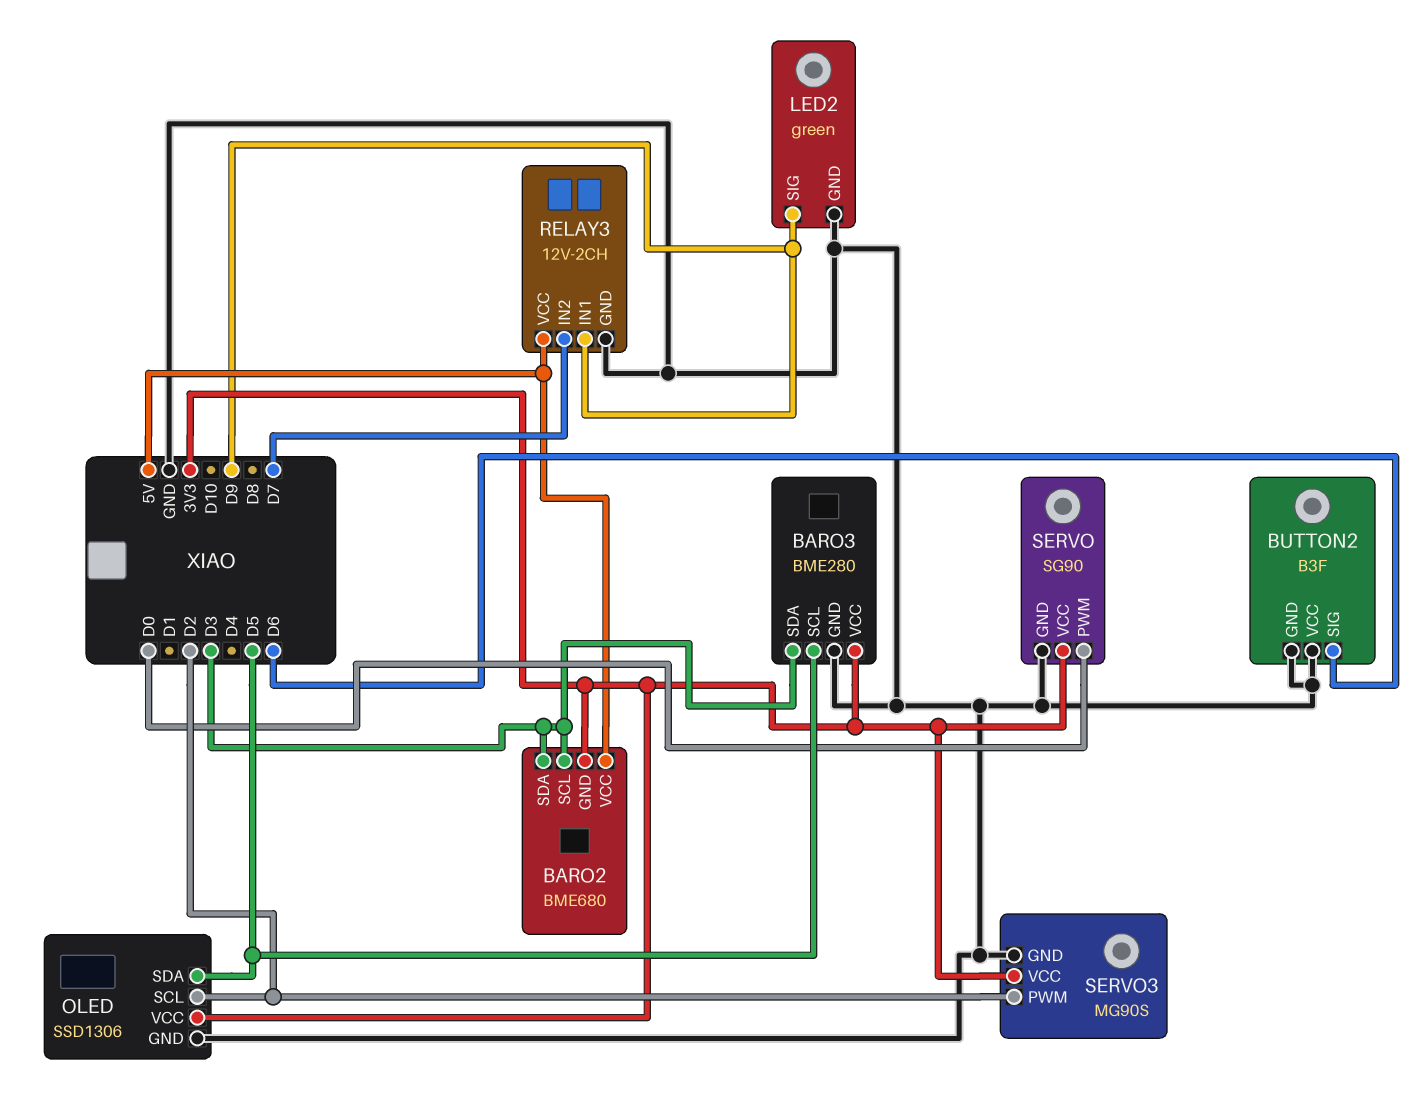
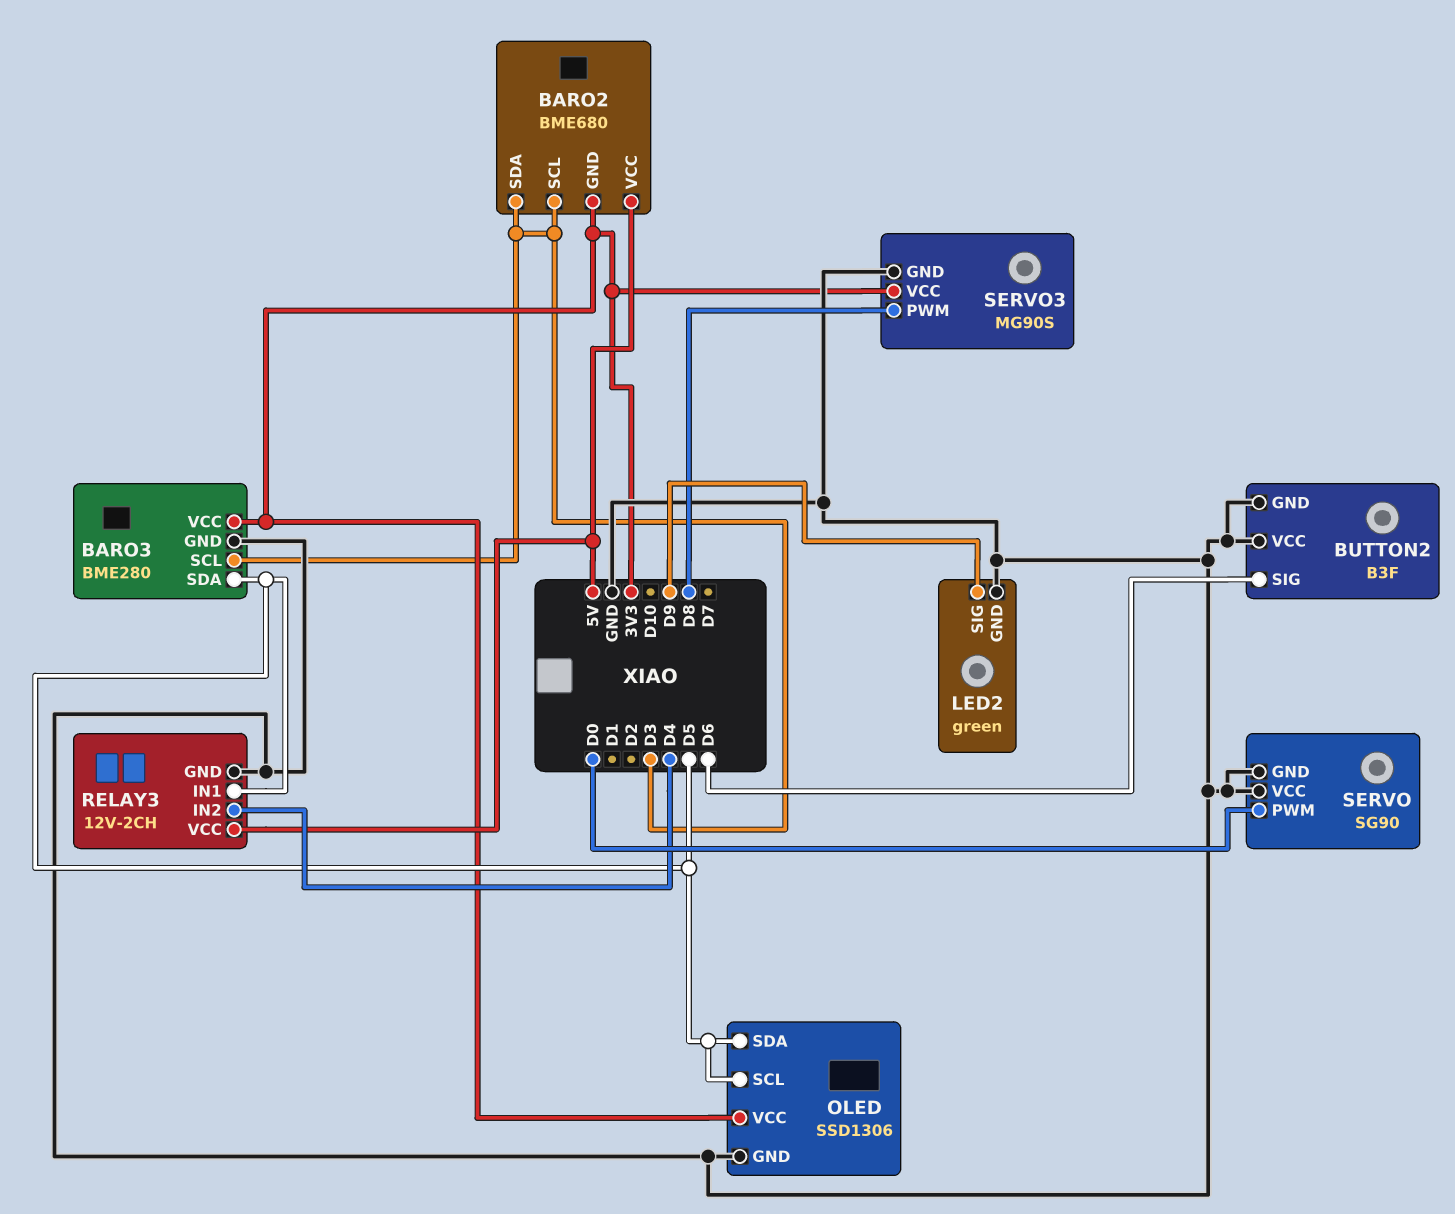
BARO3 pin SCL: D5 -> D3
BARO3 pin SDA: D3 -> D5
OLED pin SCL: D2 -> D5
RELAY3 pin IN1: D9 -> D5
RELAY3 pin IN2: D7 -> D4
SERVO pin VCC: 3V3 -> GND
SERVO3 pin PWM: D2 -> D8

